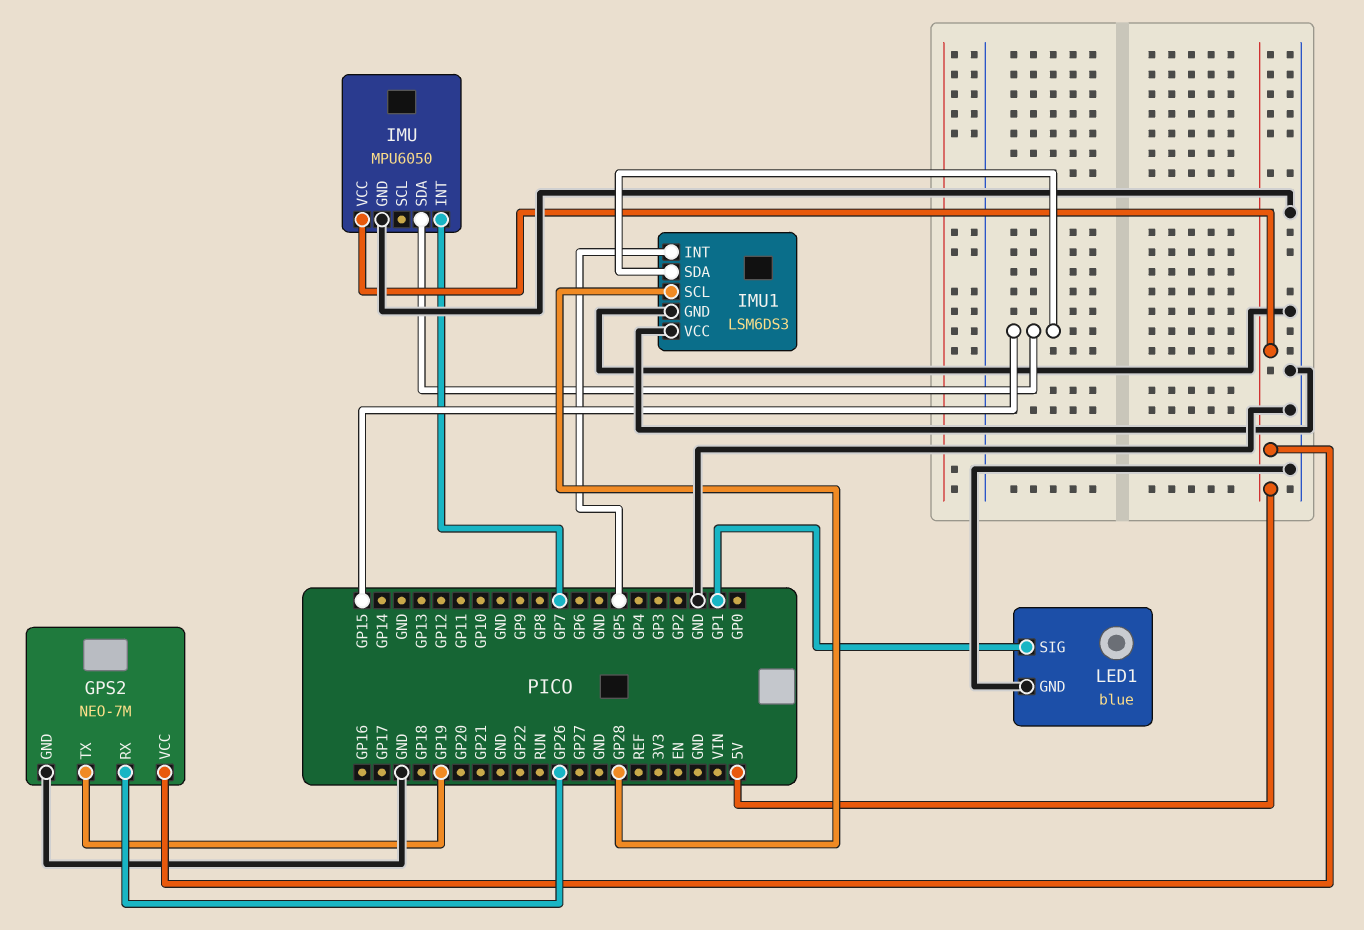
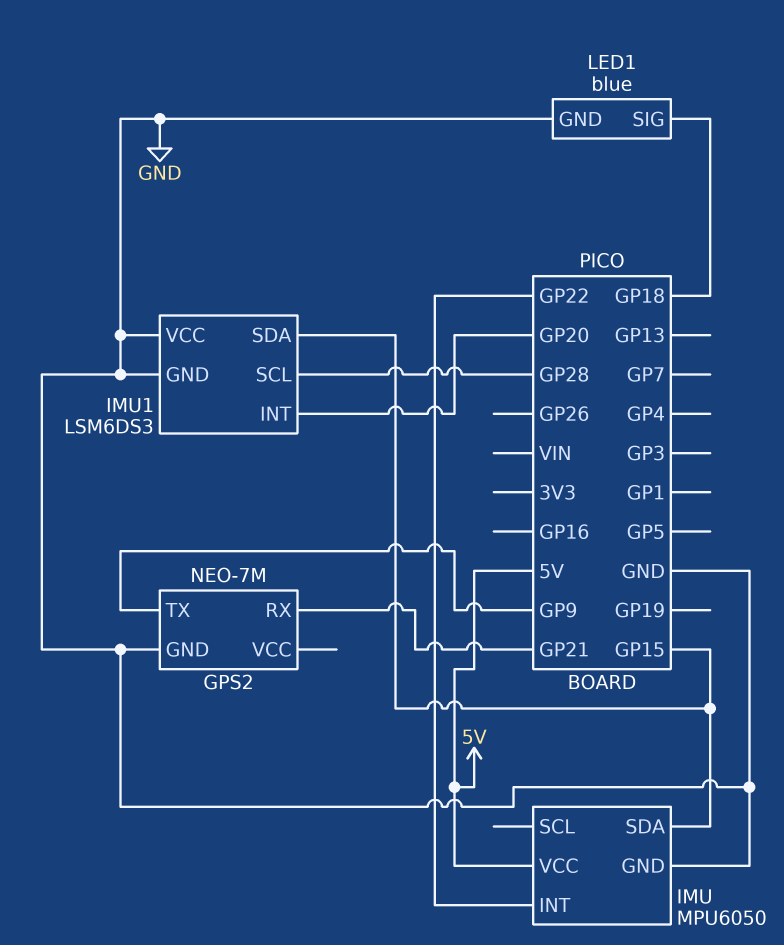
GPS2 pin RX: GP26 -> GP21
GPS2 pin TX: GP19 -> GP9
GPS2 pin VCC: 5V -> none
IMU pin INT: GP7 -> GP22
IMU1 pin INT: GP5 -> GP20
LED1 pin SIG: GP1 -> GP18

